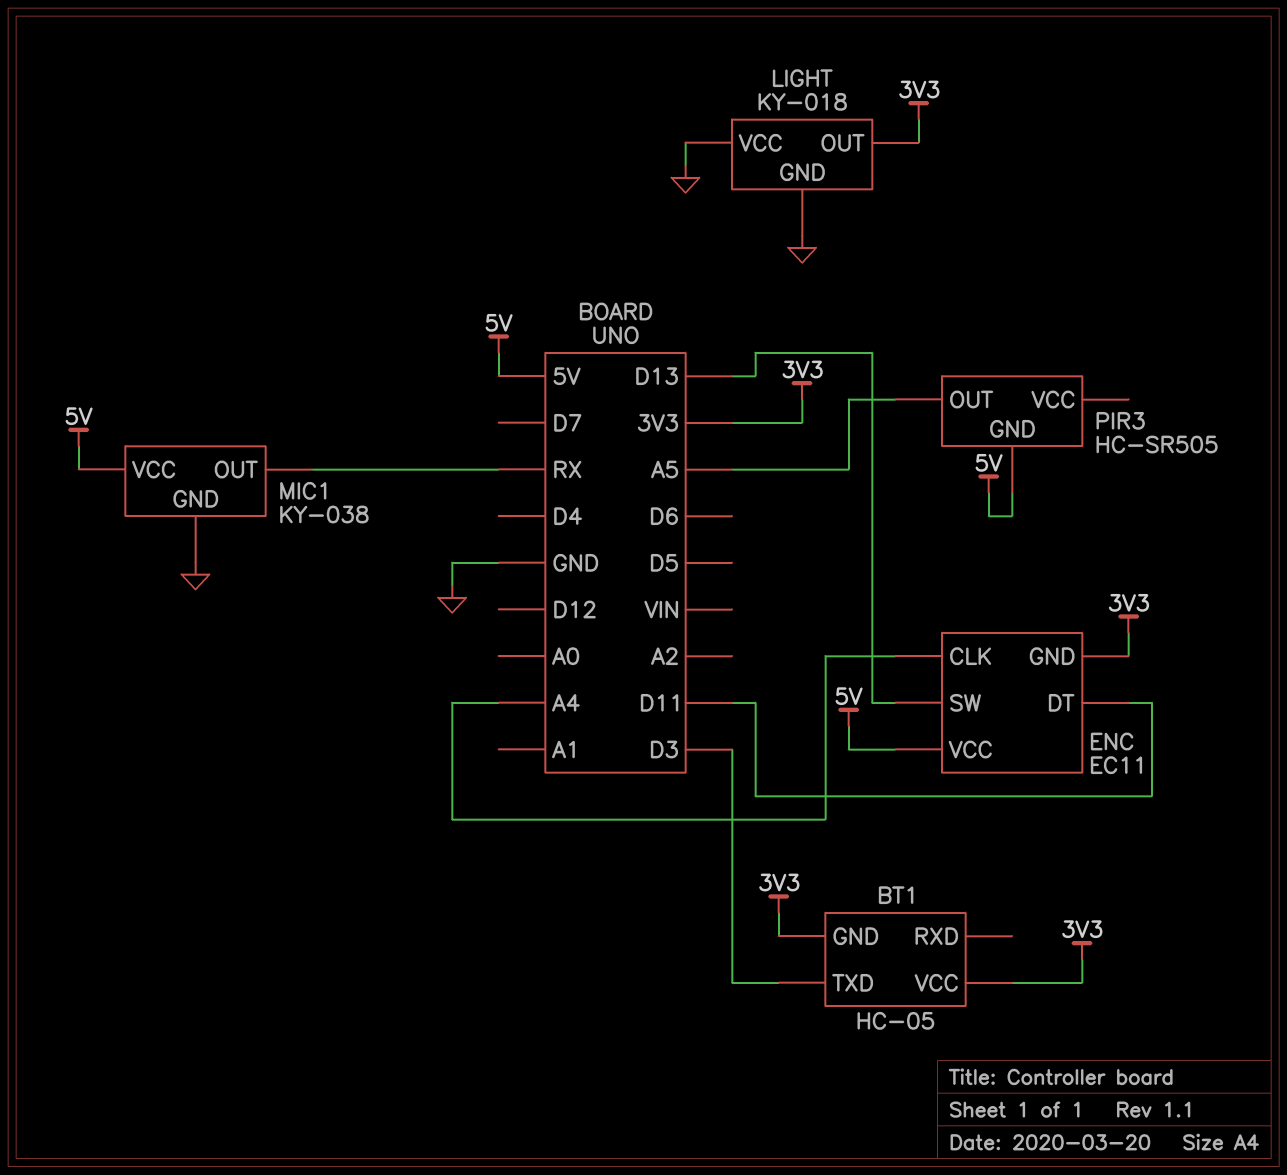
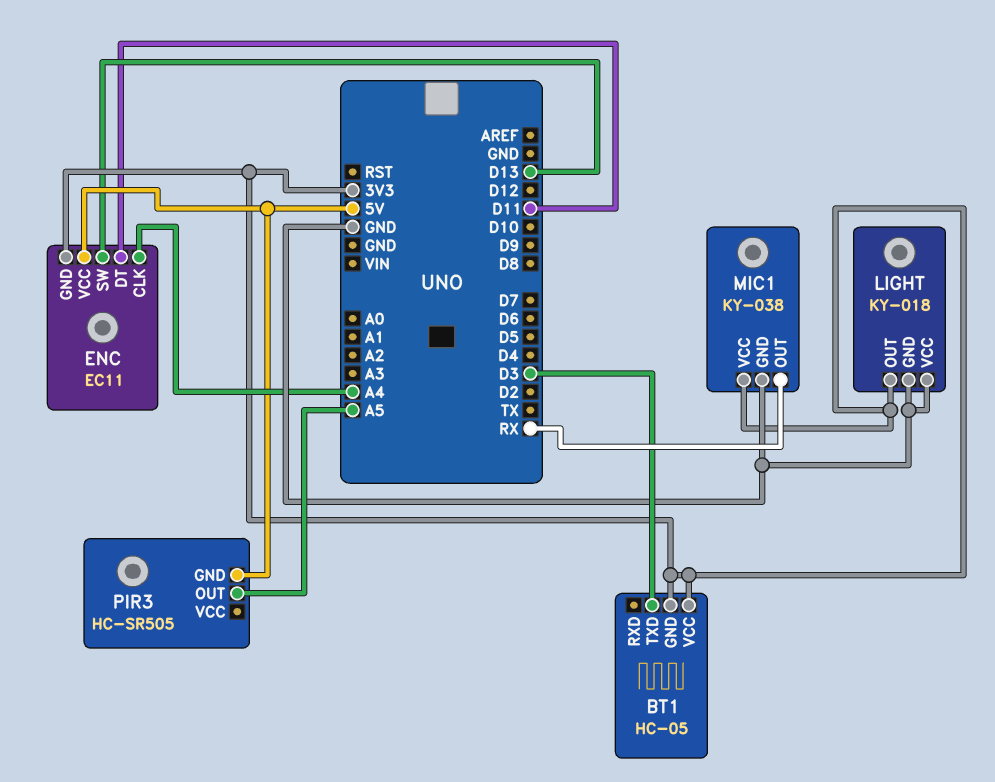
MIC1 pin VCC: 5V -> 3V3

